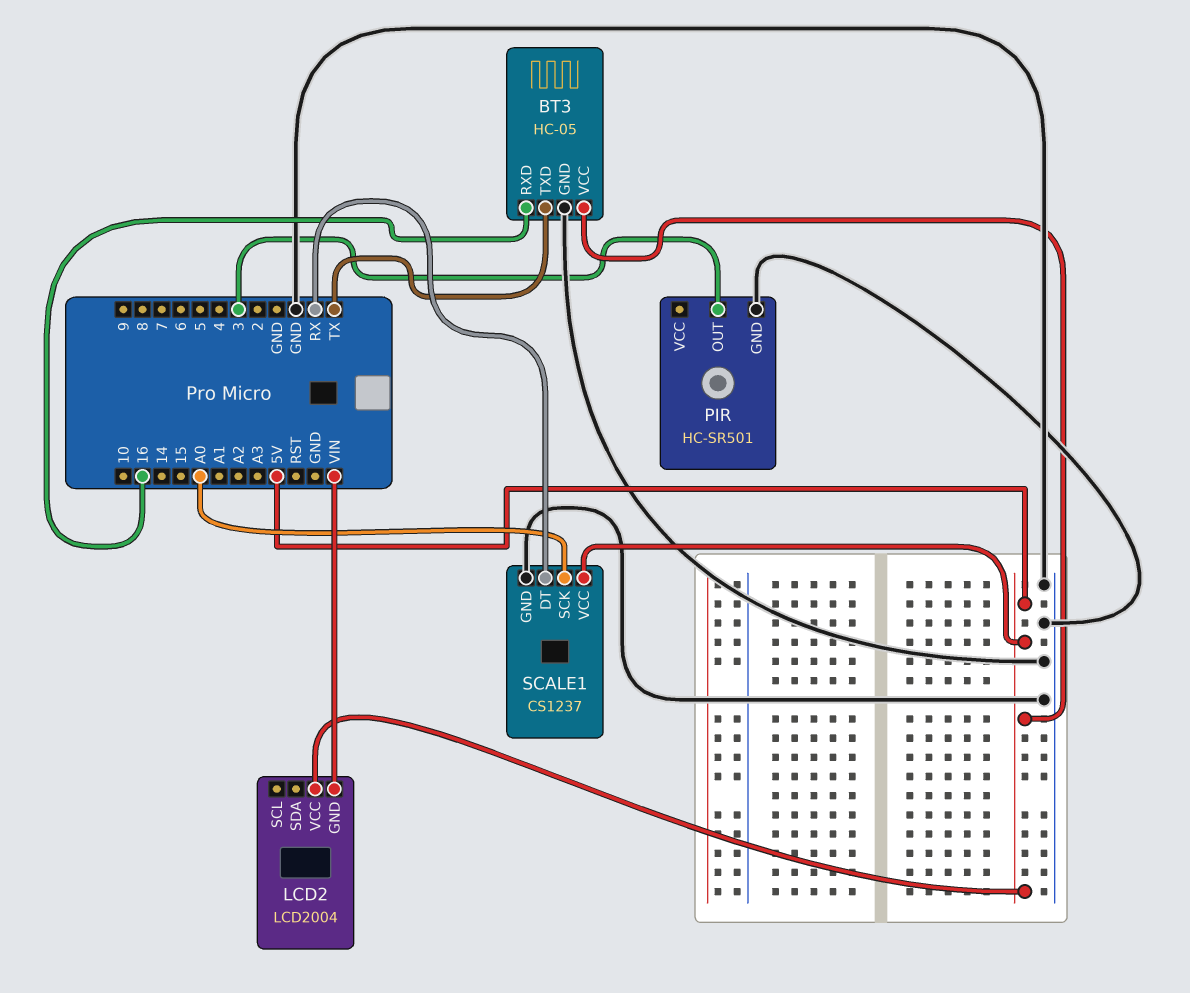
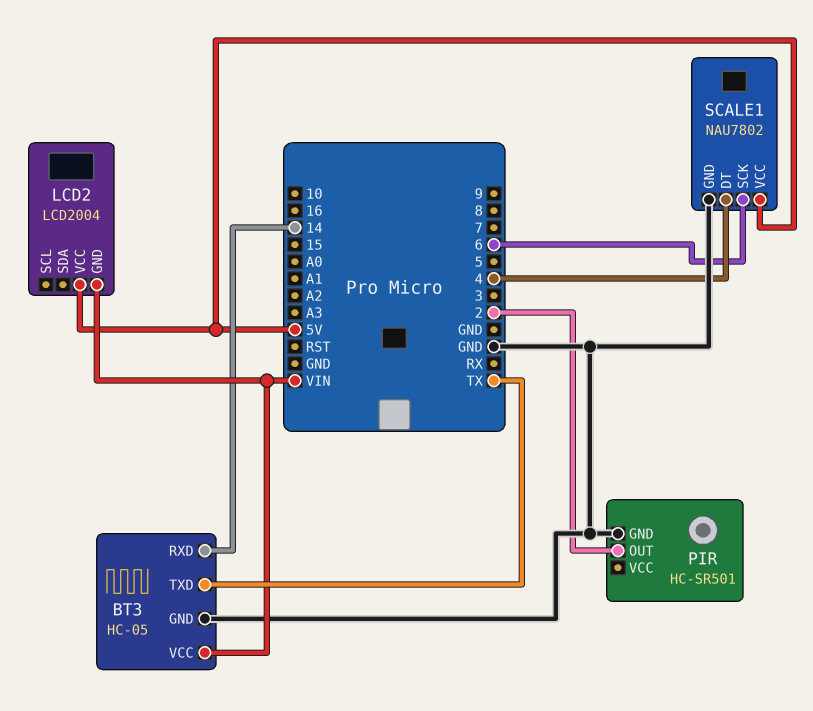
BT3 pin RXD: 16 -> 14
BT3 pin VCC: 5V -> VIN
PIR pin OUT: 3 -> 2
SCALE1: CS1237 -> NAU7802
SCALE1 pin DT: RX -> 4
SCALE1 pin SCK: A0 -> 6

